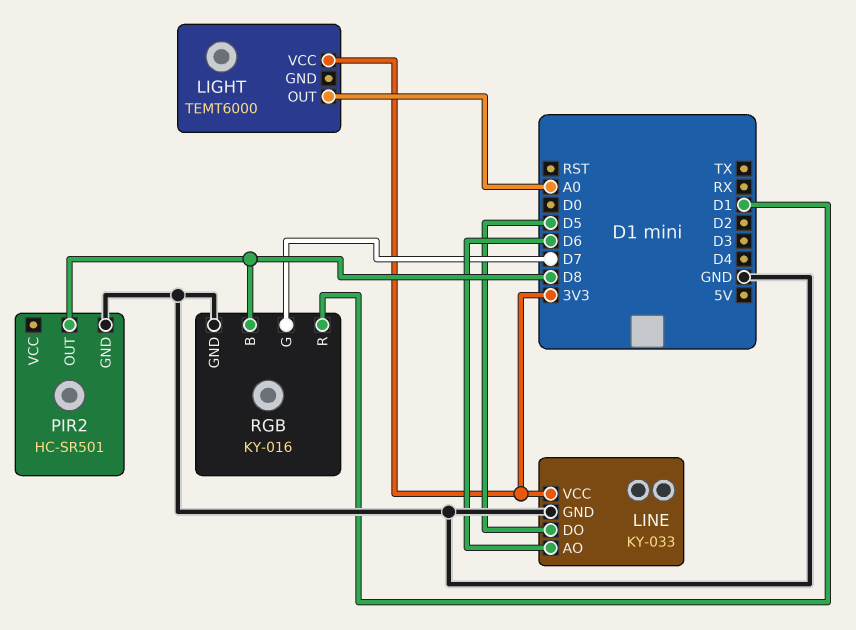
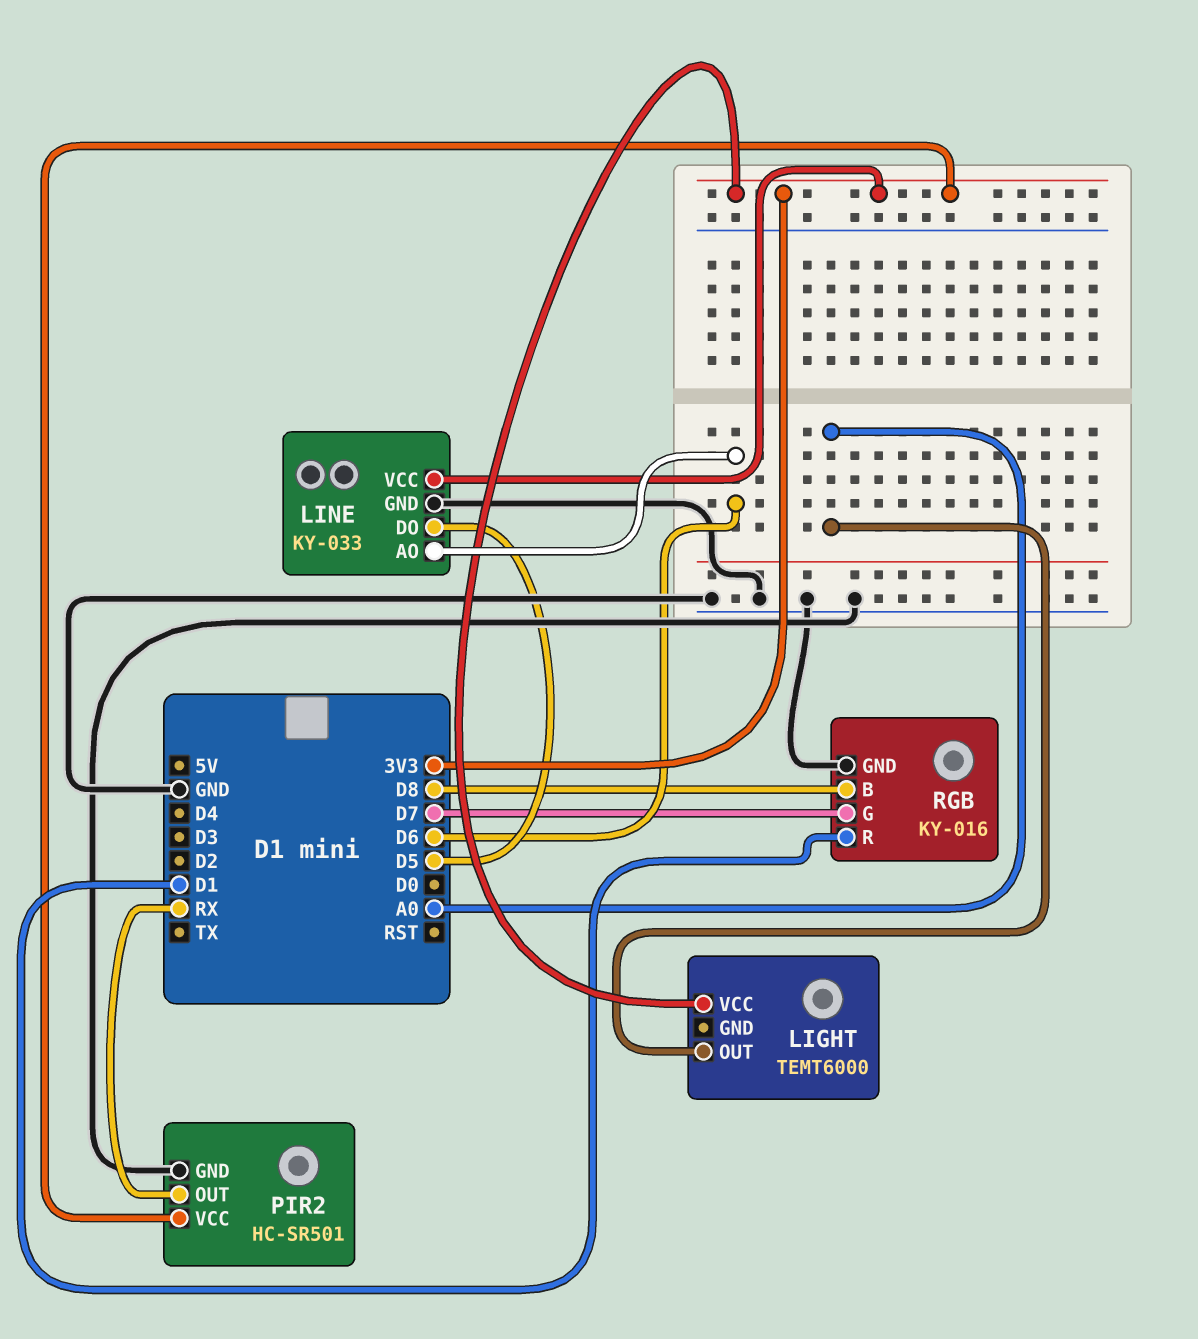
PIR2 pin OUT: D8 -> RX
PIR2 pin VCC: none -> 3V3

